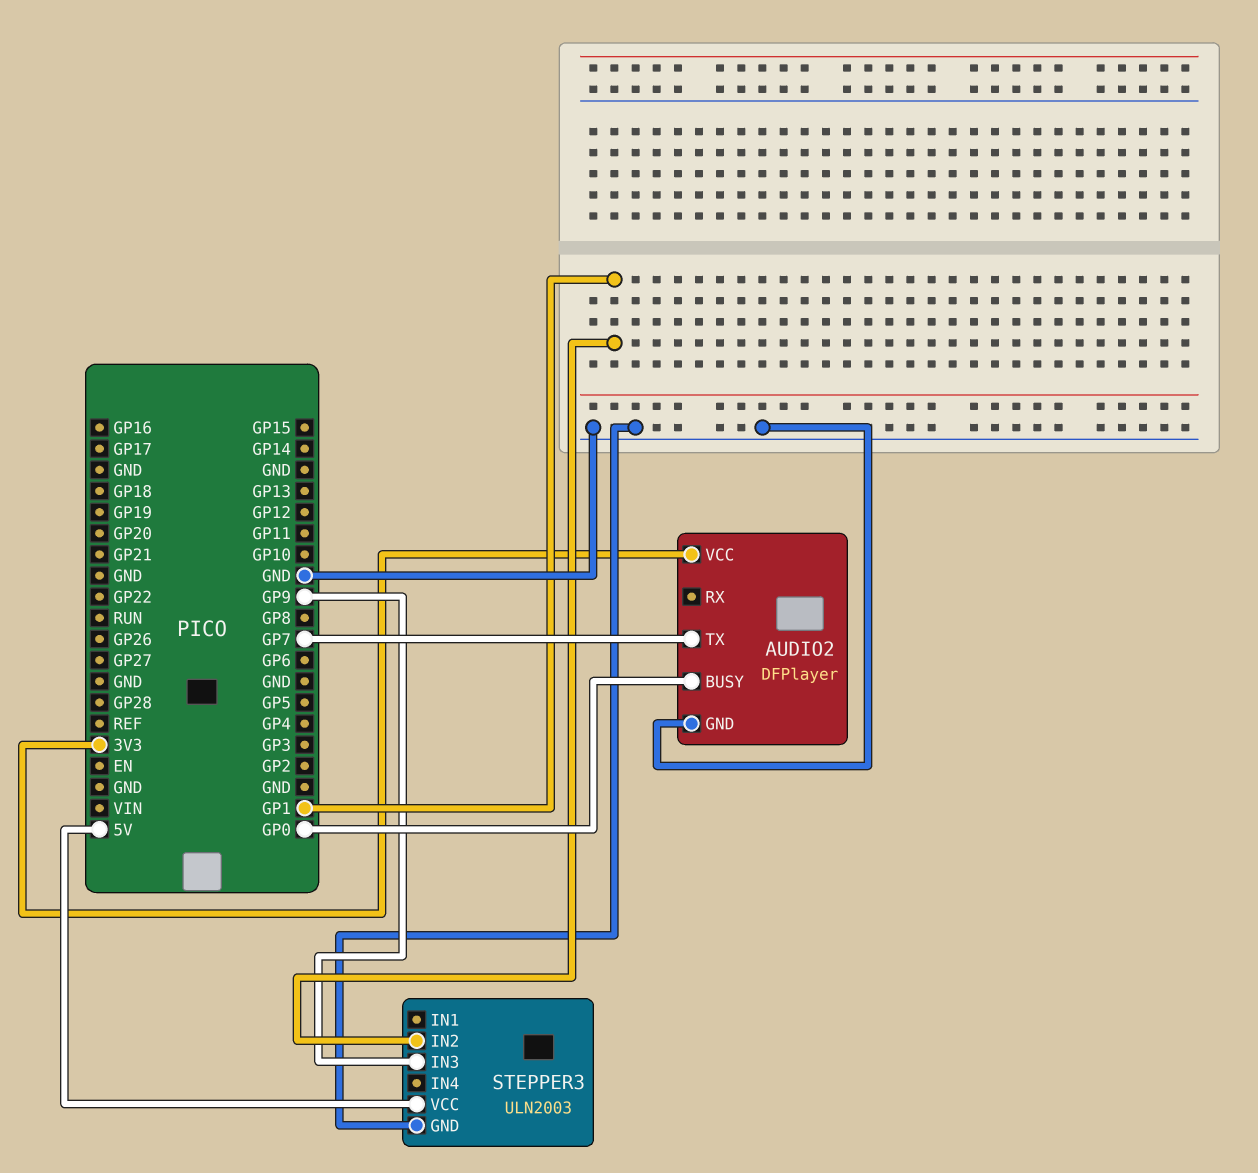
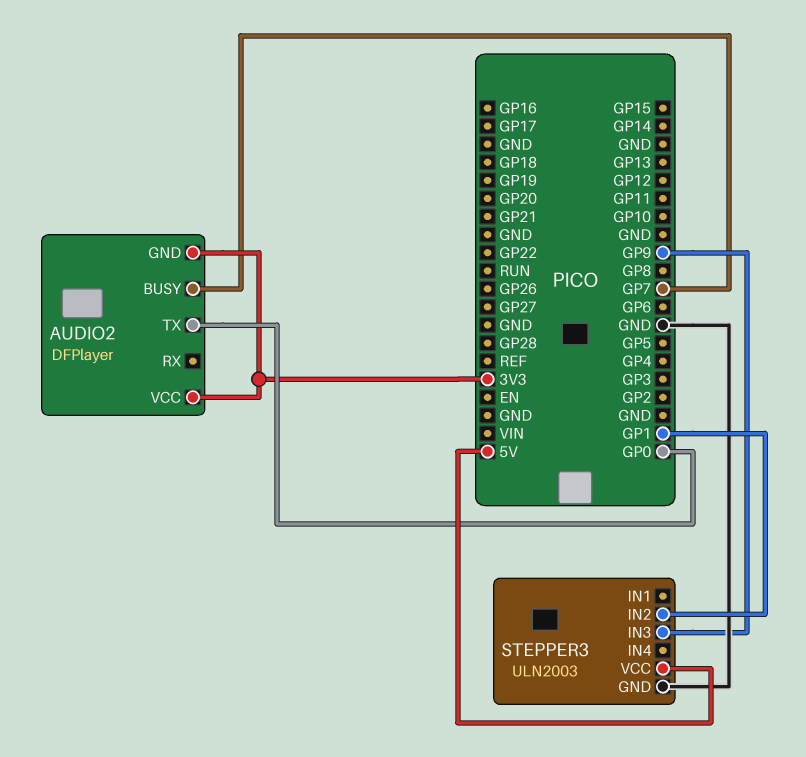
AUDIO2 pin BUSY: GP0 -> GP7
AUDIO2 pin GND: GND -> 3V3
AUDIO2 pin TX: GP7 -> GP0

